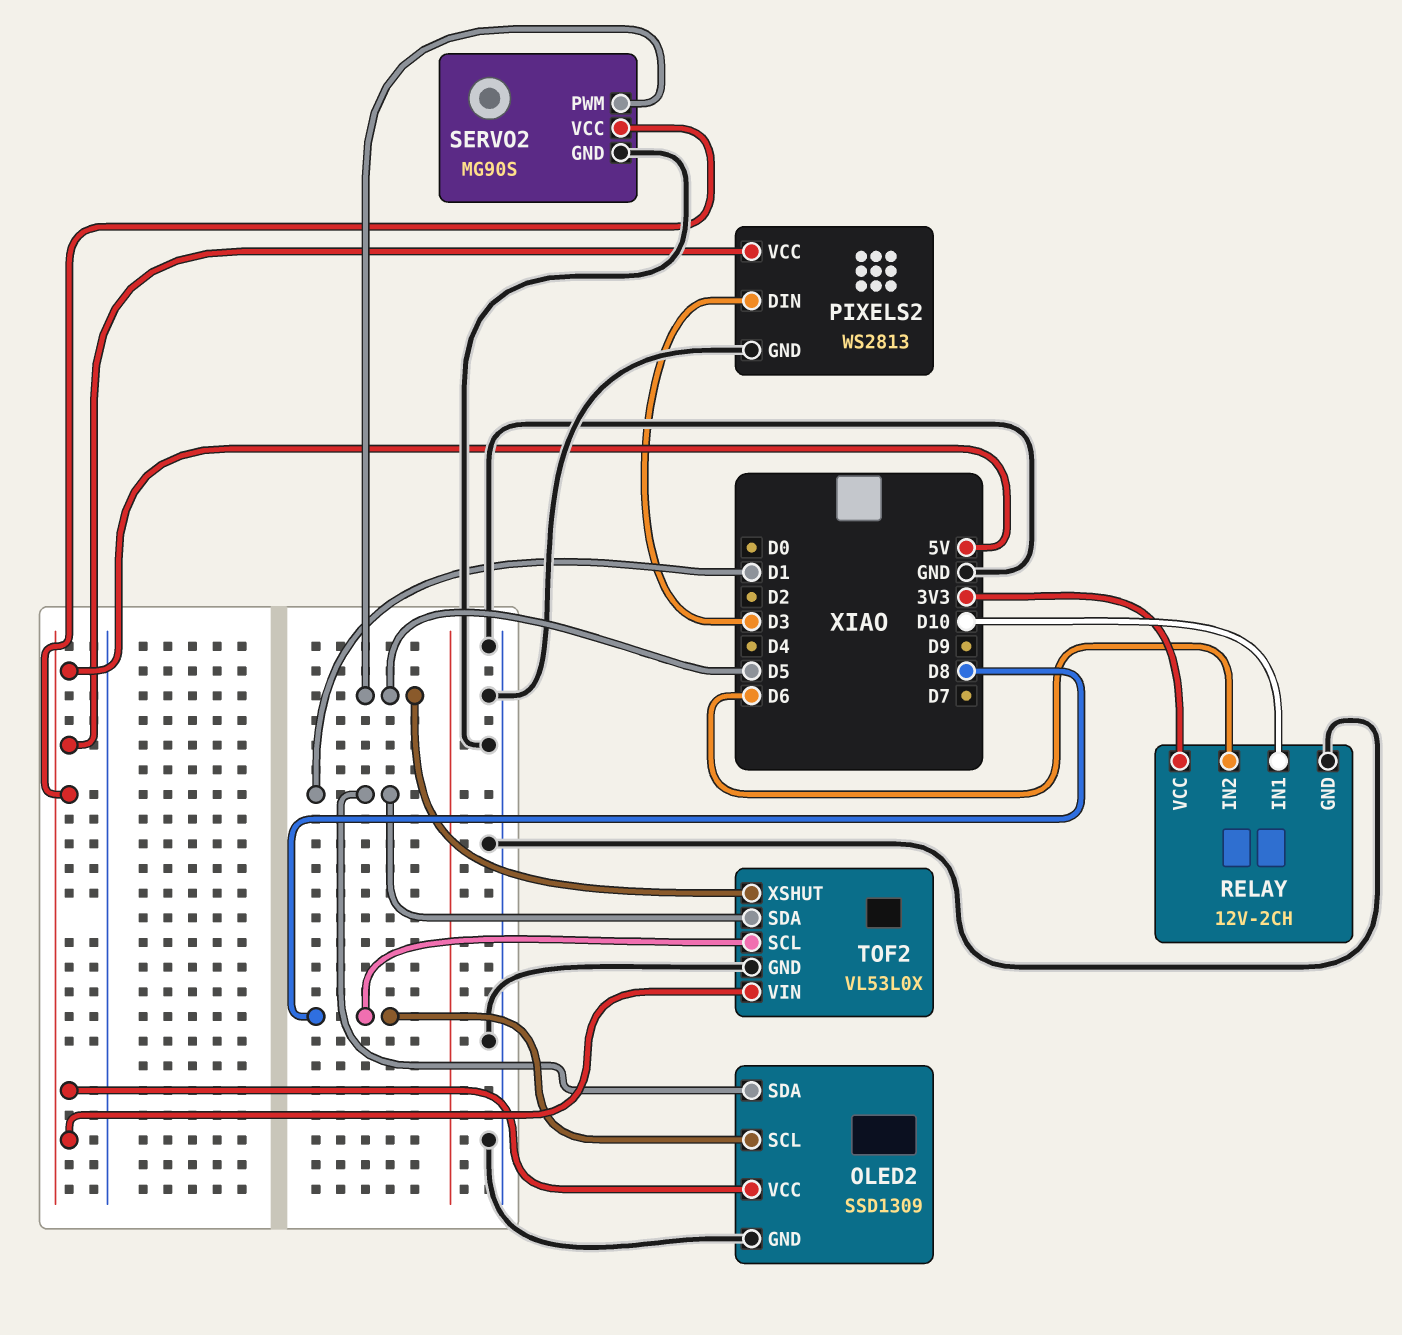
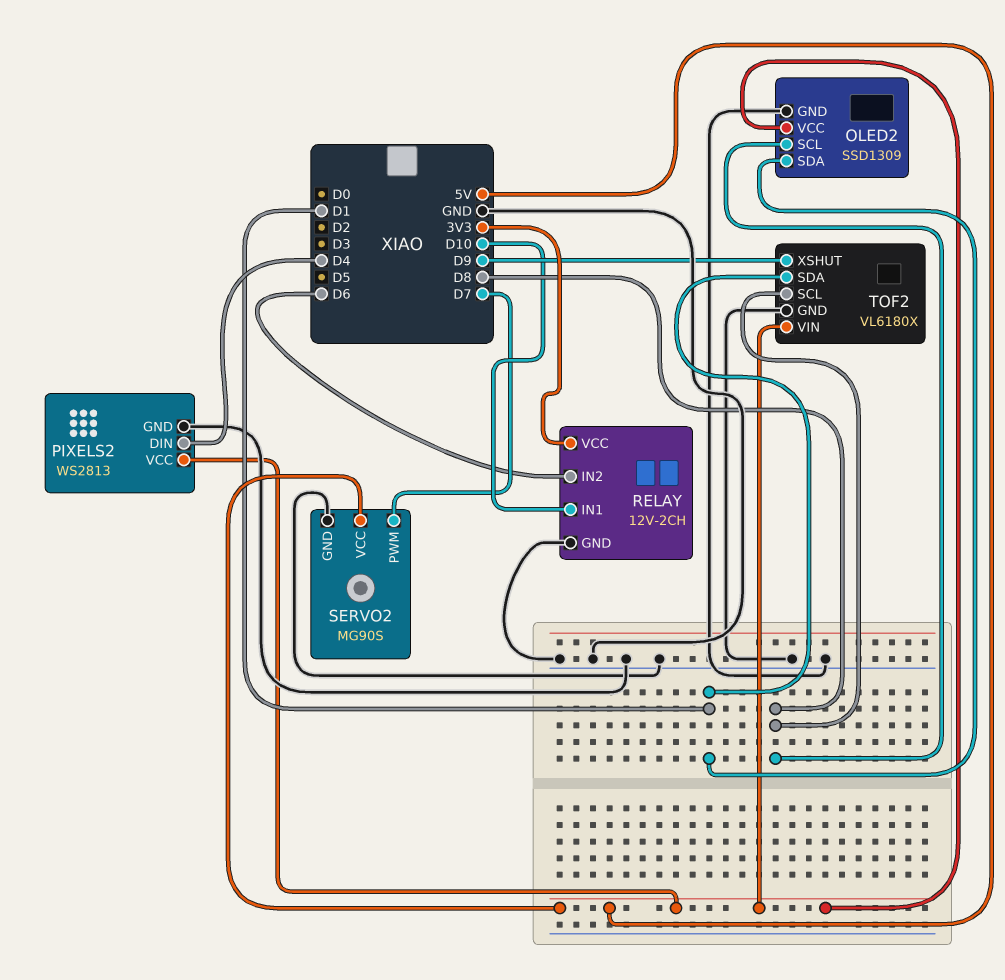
PIXELS2 pin DIN: D3 -> D4
SERVO2 pin PWM: D5 -> D7
TOF2: VL53L0X -> VL6180X
TOF2 pin XSHUT: D5 -> D9

